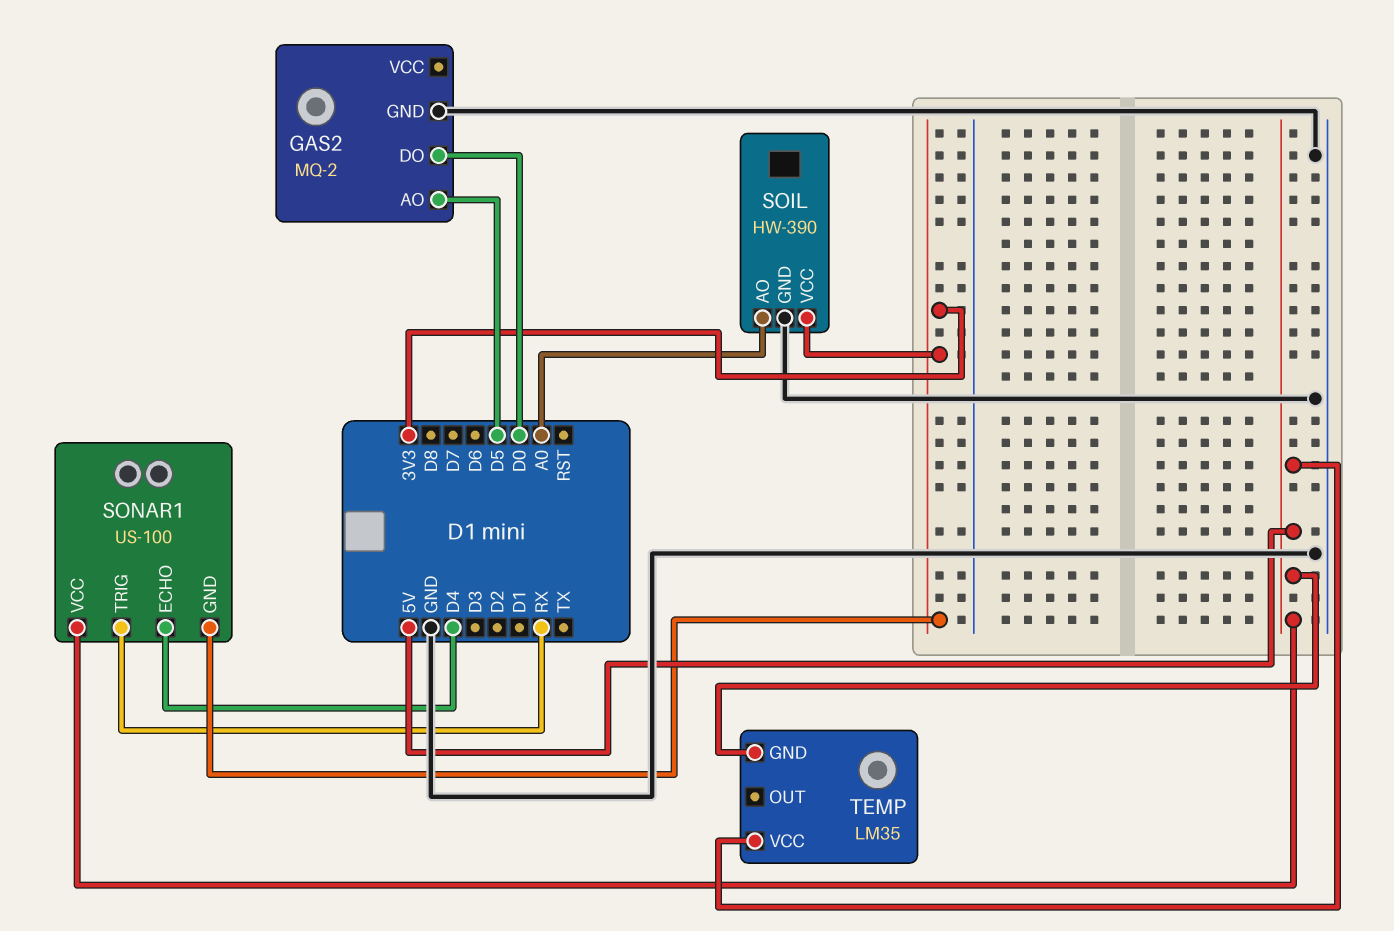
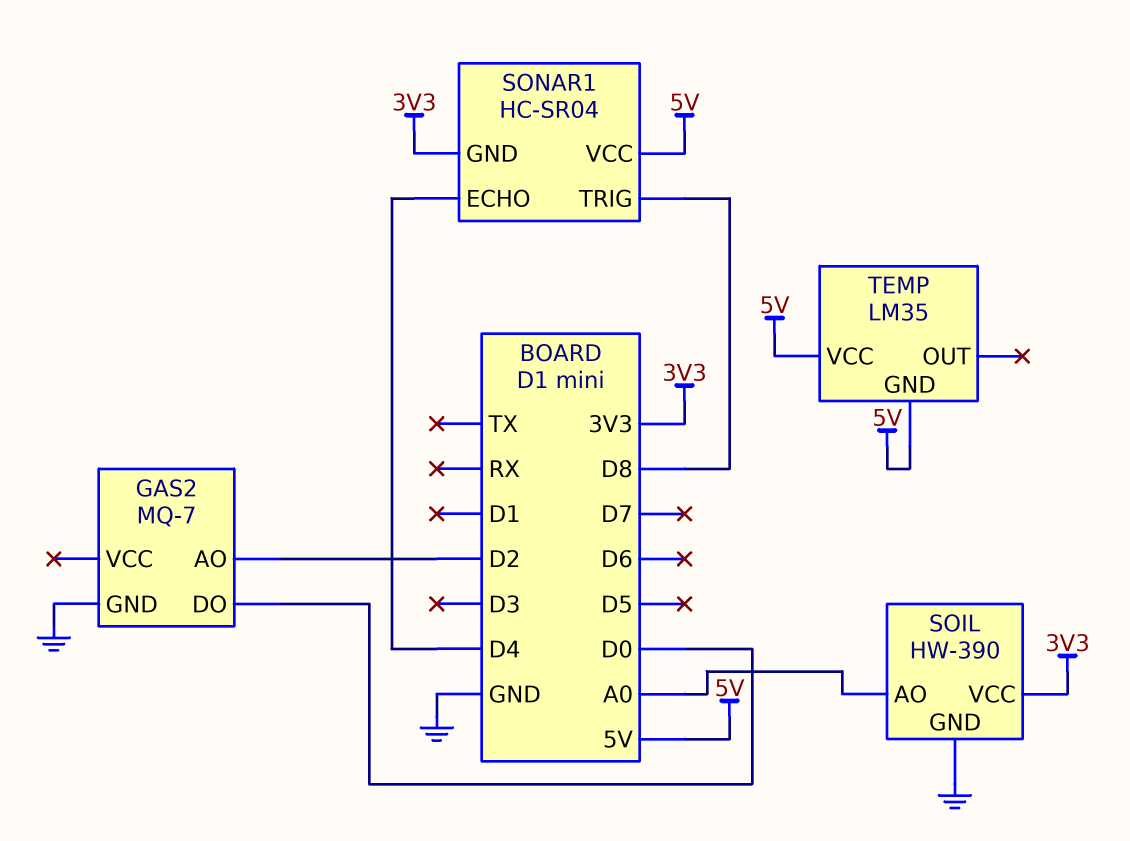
GAS2: MQ-2 -> MQ-7
GAS2 pin AO: D5 -> D2
SONAR1: US-100 -> HC-SR04
SONAR1 pin TRIG: RX -> D8

